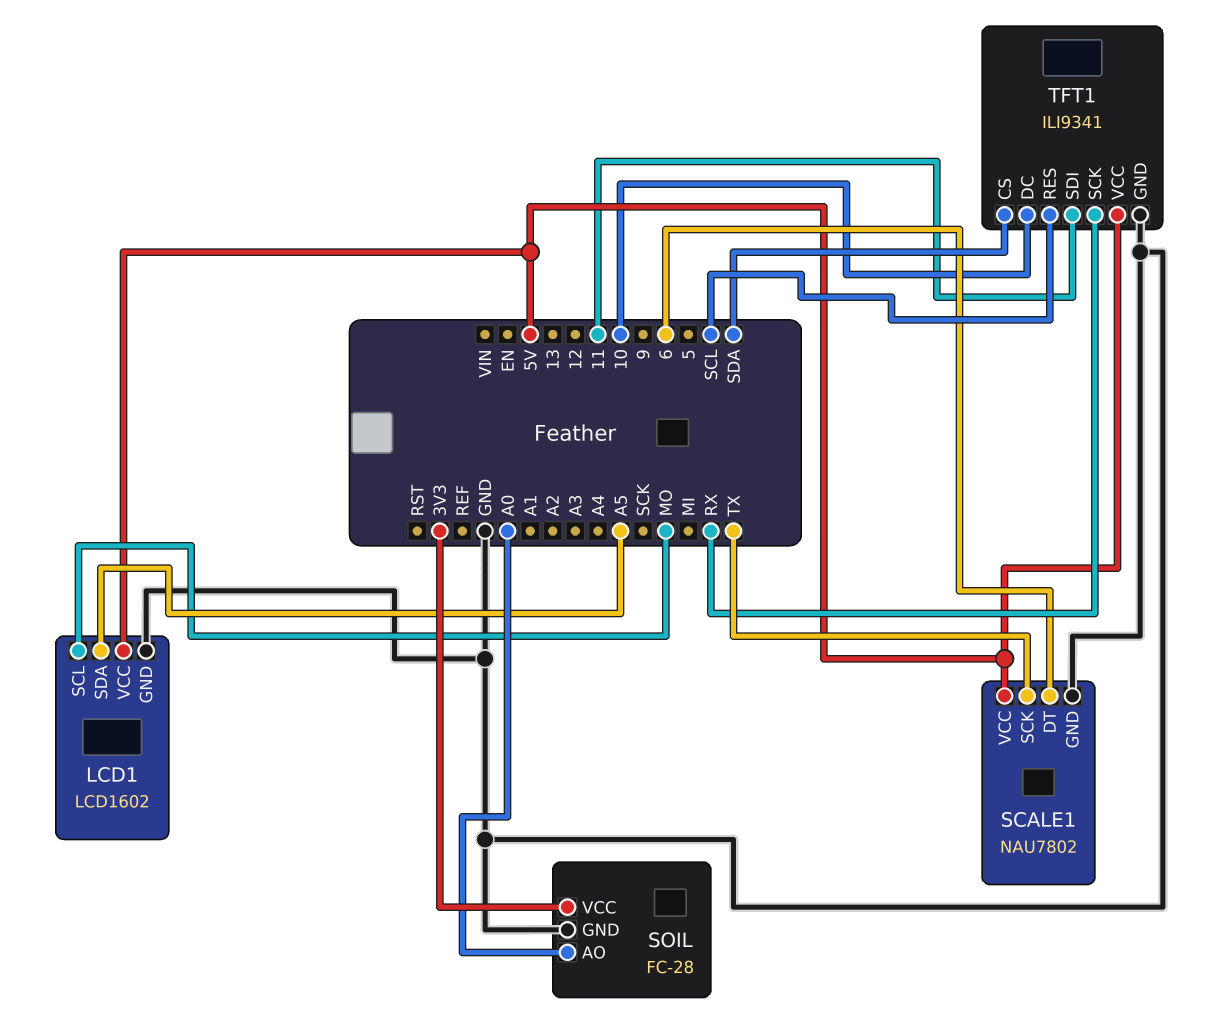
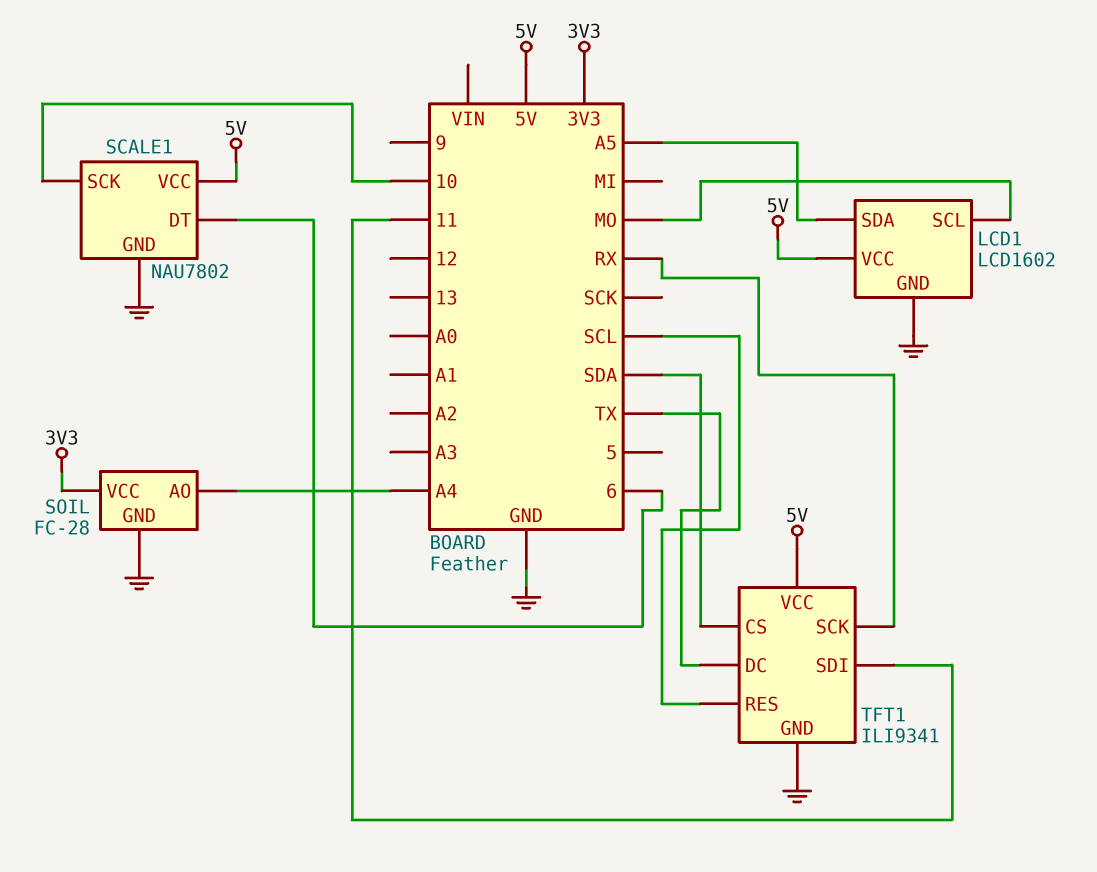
SCALE1 pin SCK: TX -> 10
SOIL pin AO: A0 -> A4
TFT1 pin DC: 10 -> TX

